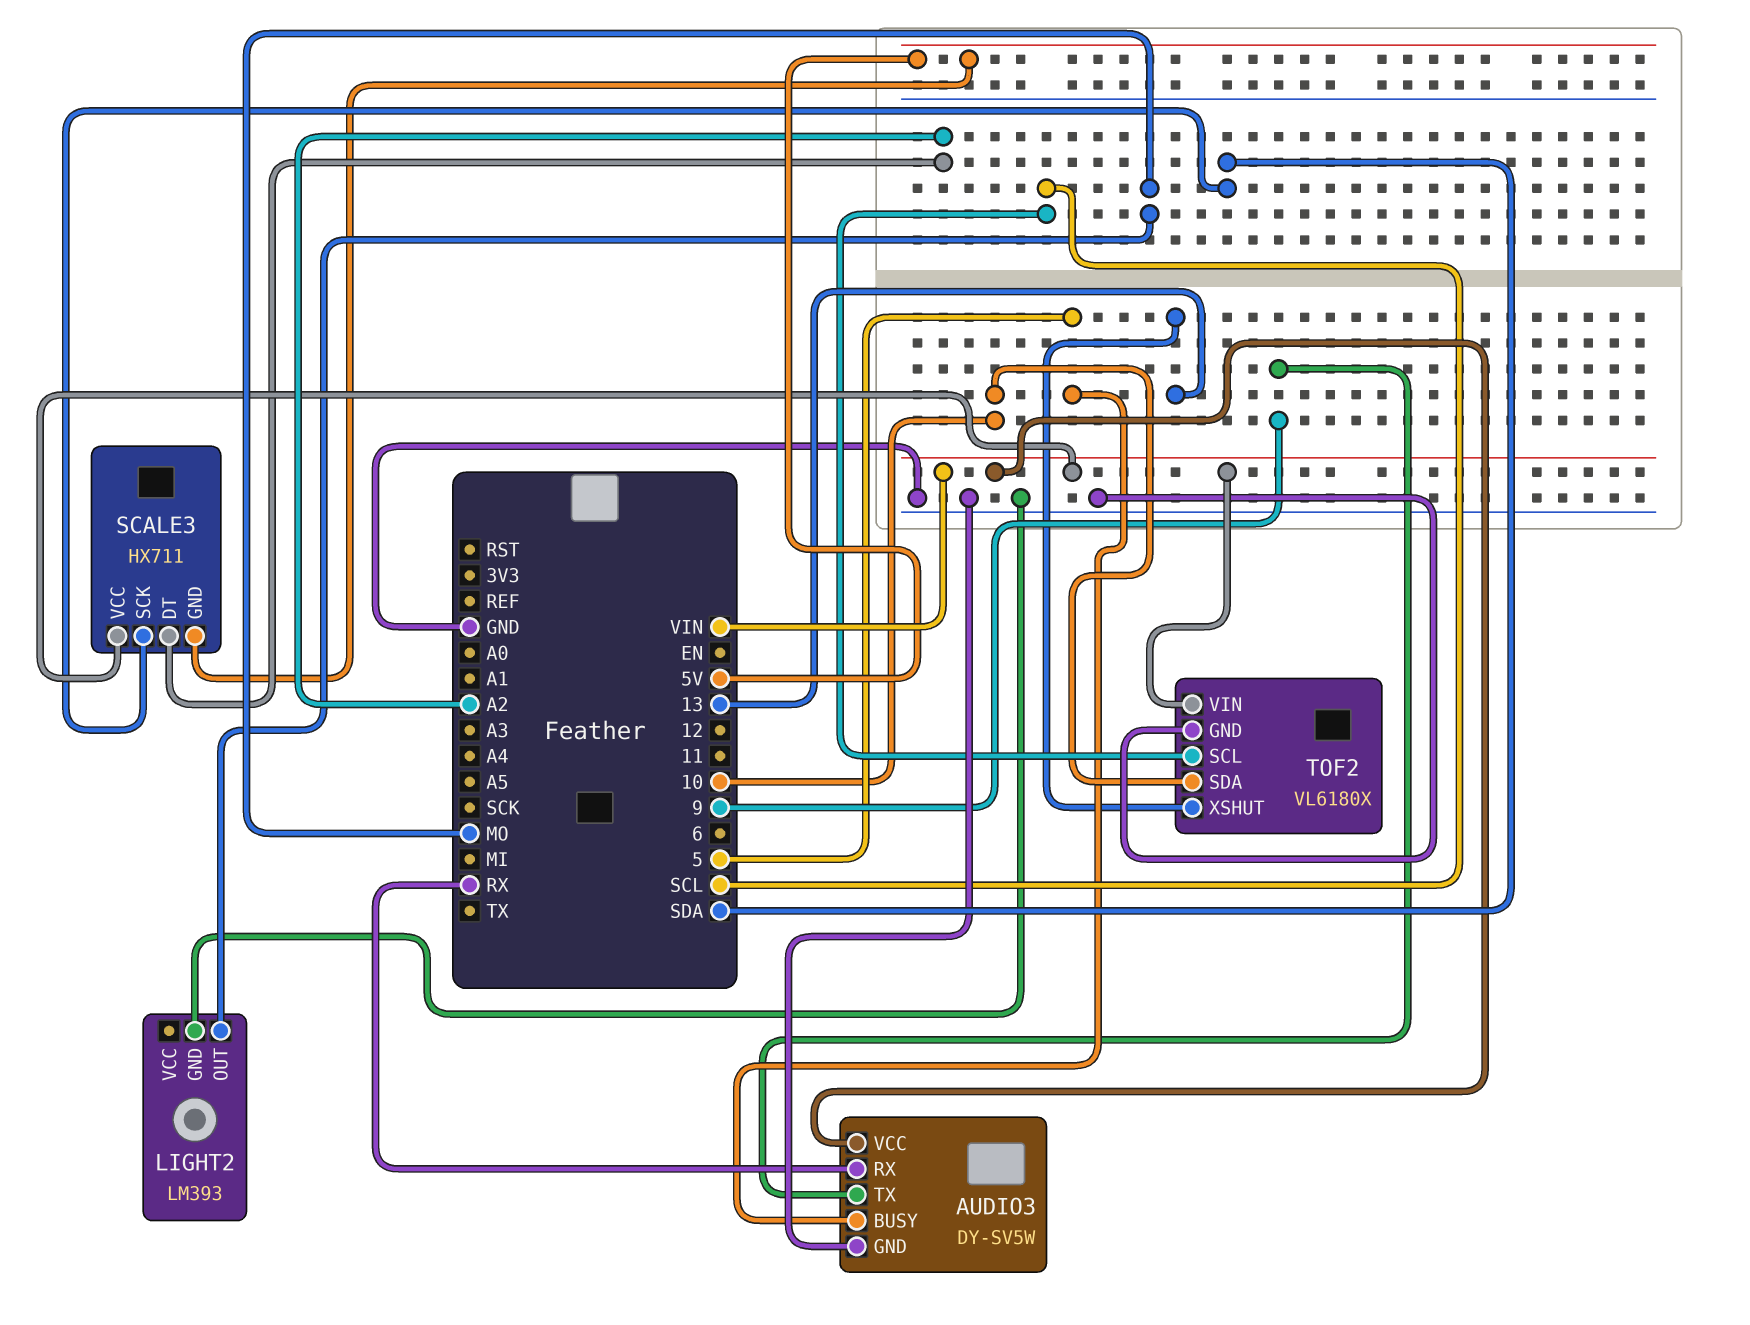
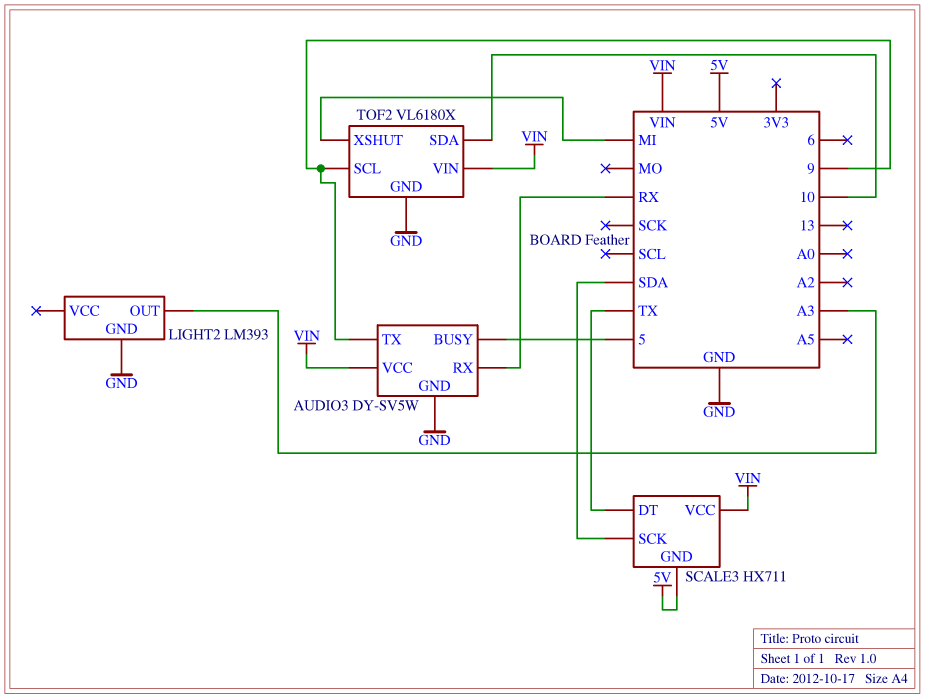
LIGHT2 pin OUT: MO -> A3
SCALE3 pin DT: A2 -> TX
TOF2 pin SCL: SCL -> 9
TOF2 pin XSHUT: 13 -> MI

